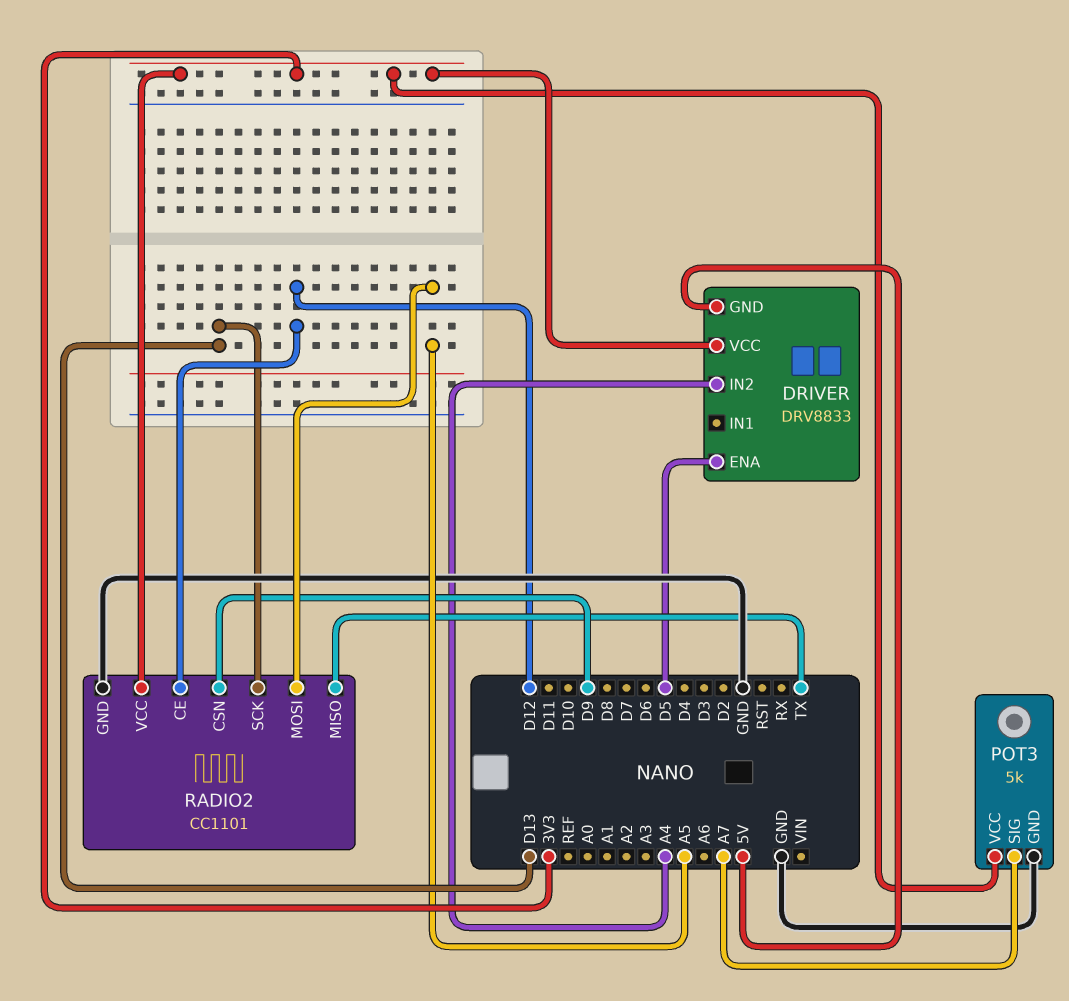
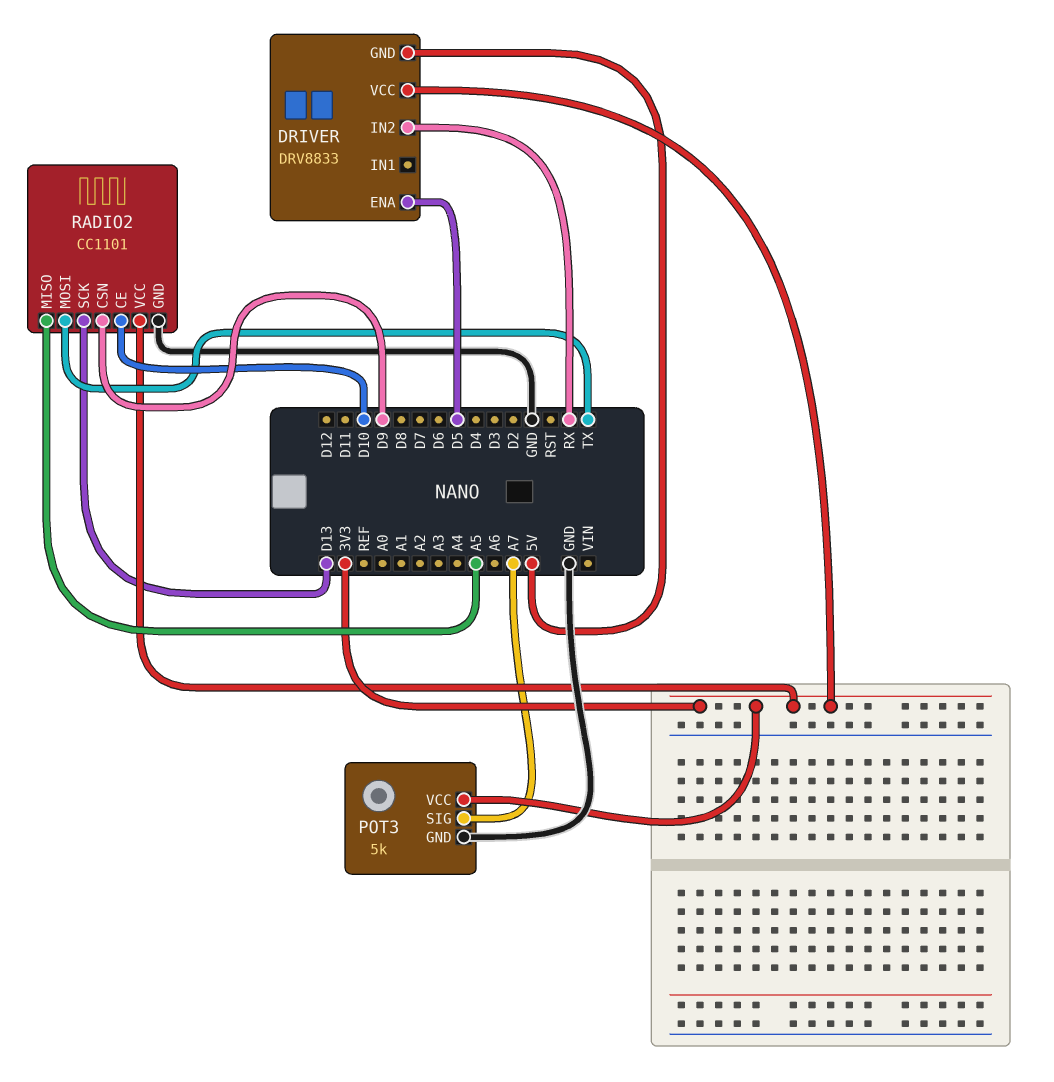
DRIVER pin IN2: A4 -> RX
RADIO2 pin CE: D12 -> D10
RADIO2 pin MISO: TX -> A5
RADIO2 pin MOSI: A5 -> TX

